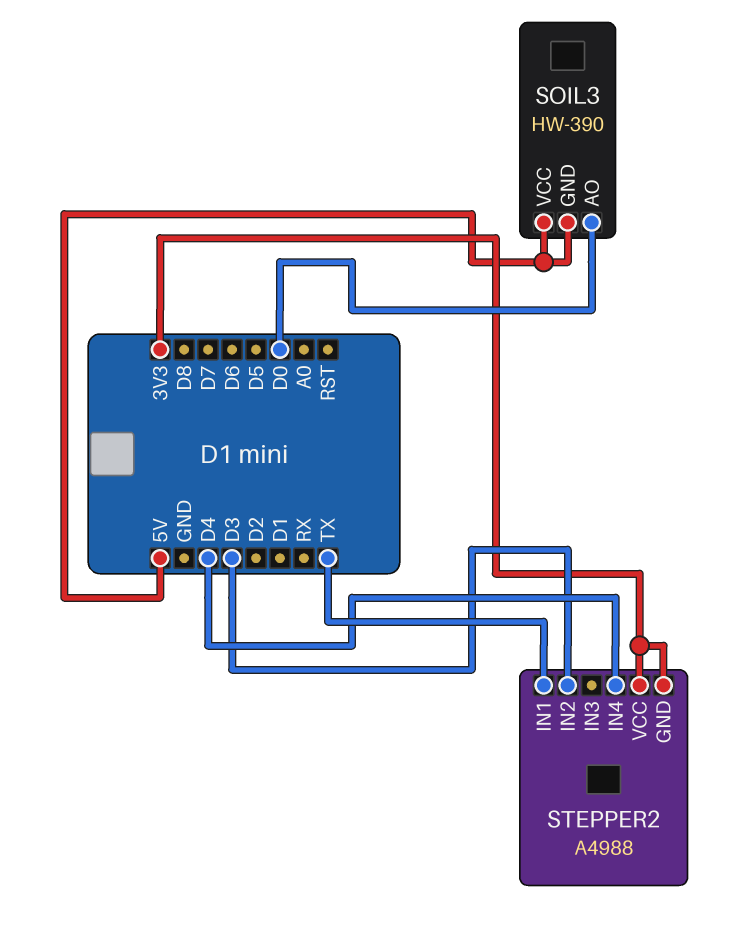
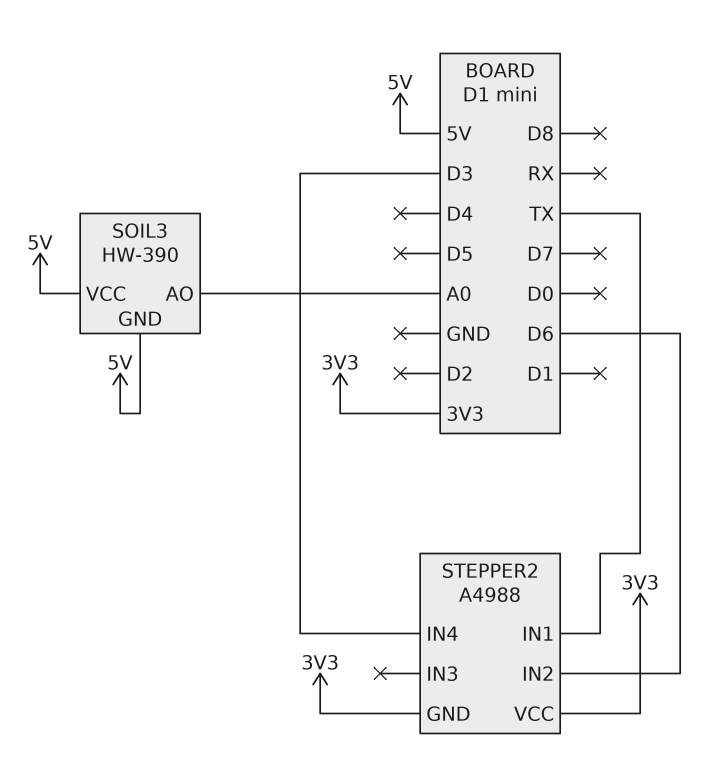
SOIL3 pin AO: D0 -> A0
STEPPER2 pin IN2: D3 -> D6
STEPPER2 pin IN4: D4 -> D3

